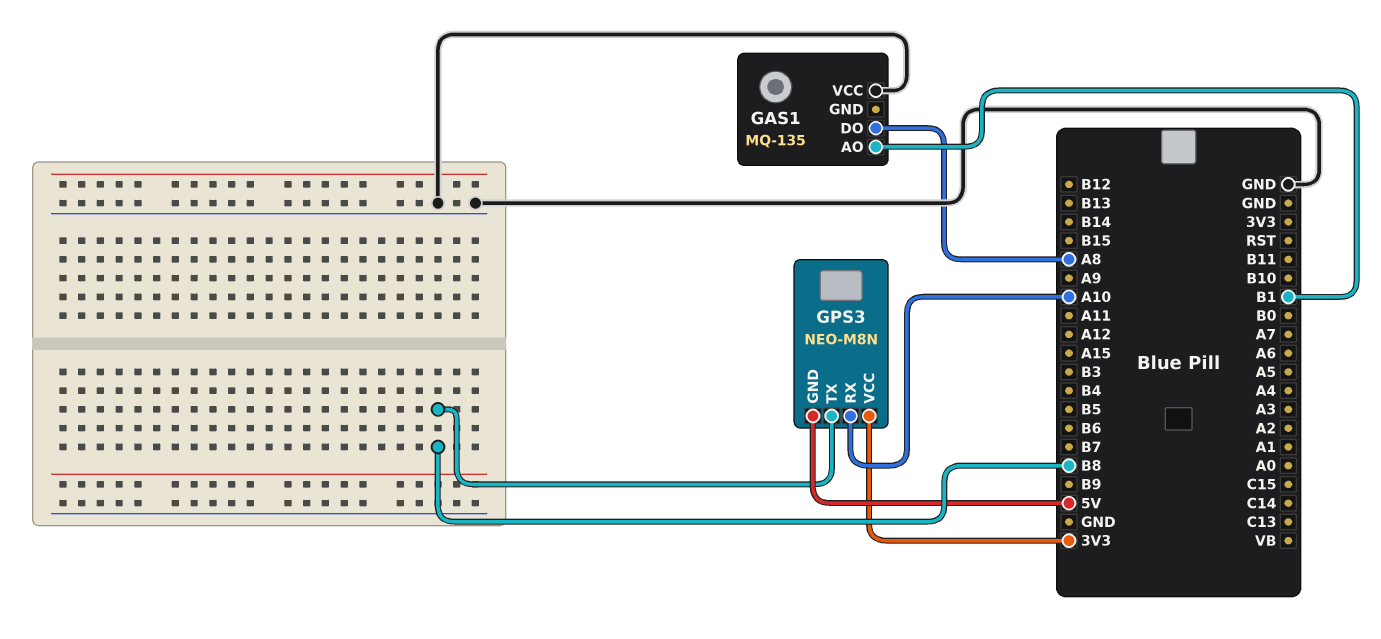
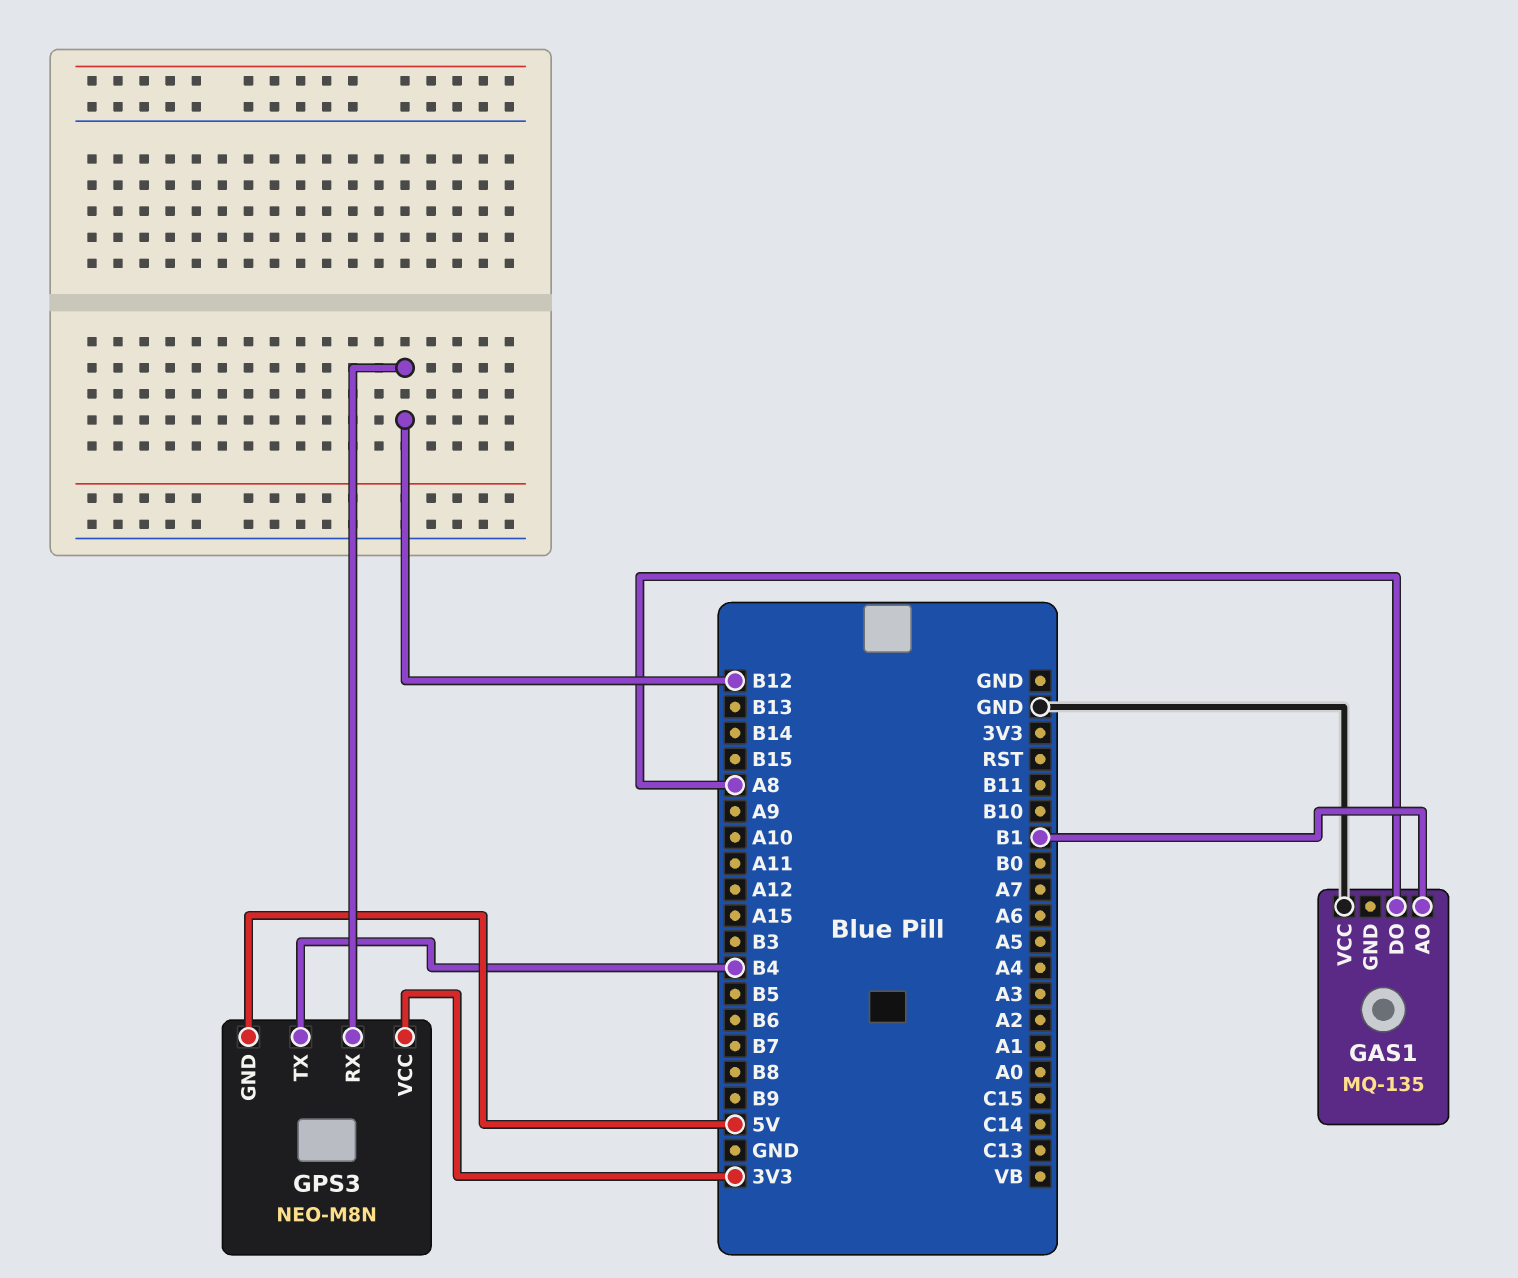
GPS3 pin RX: A10 -> B12
GPS3 pin TX: B8 -> B4

